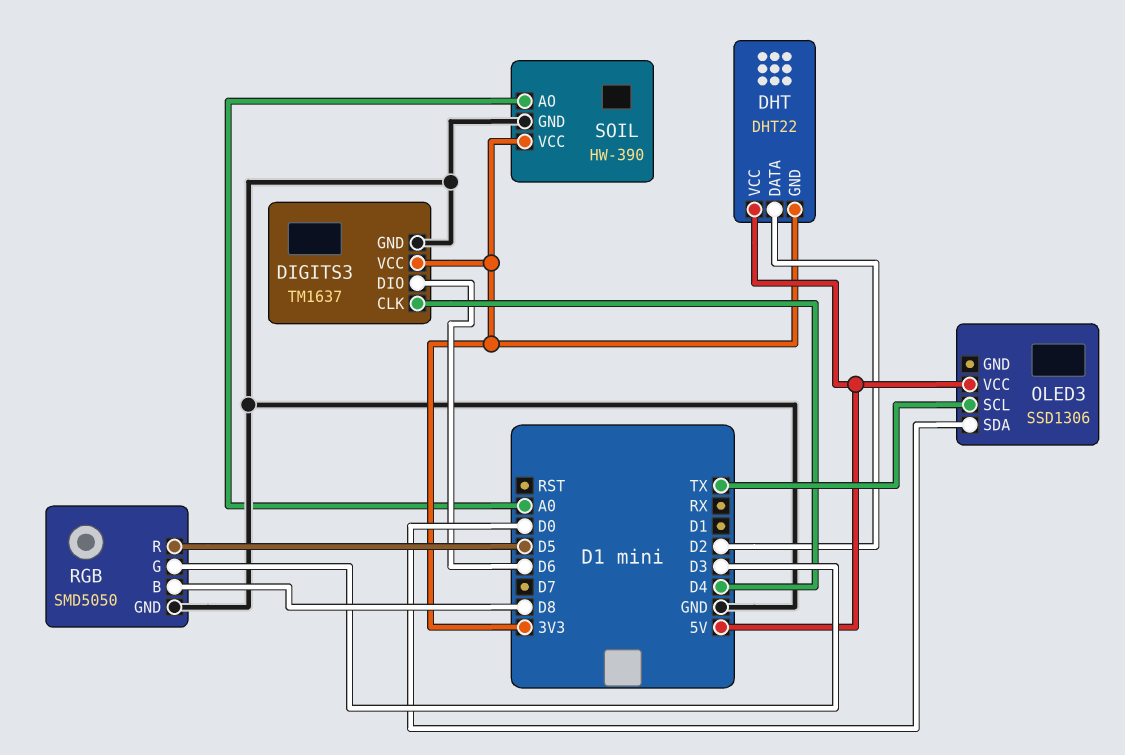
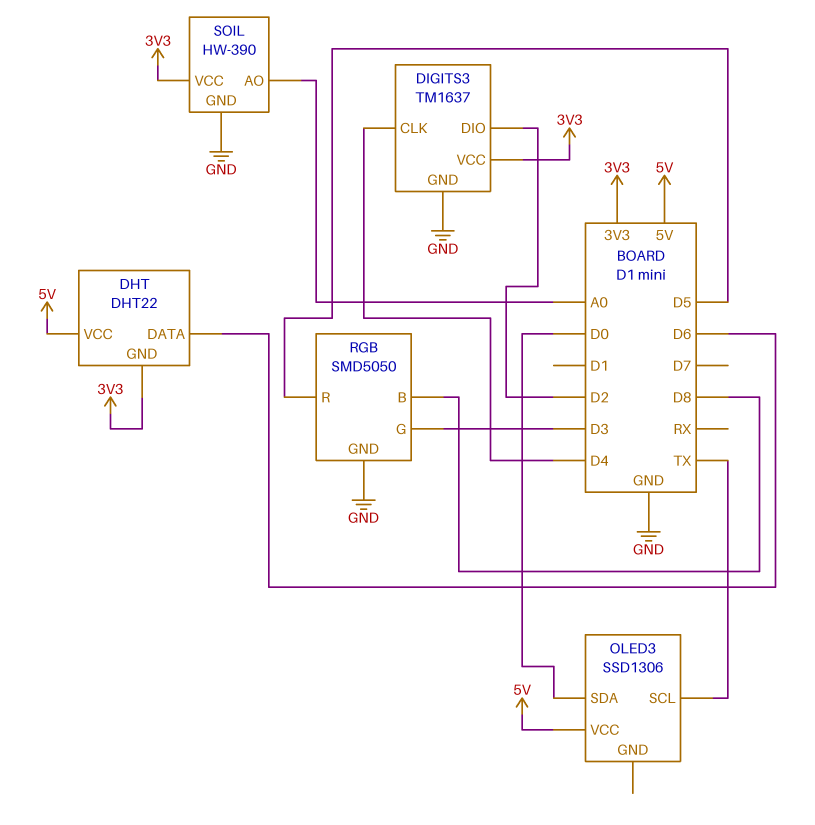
DHT pin DATA: D2 -> D6
DIGITS3 pin DIO: D6 -> D2

